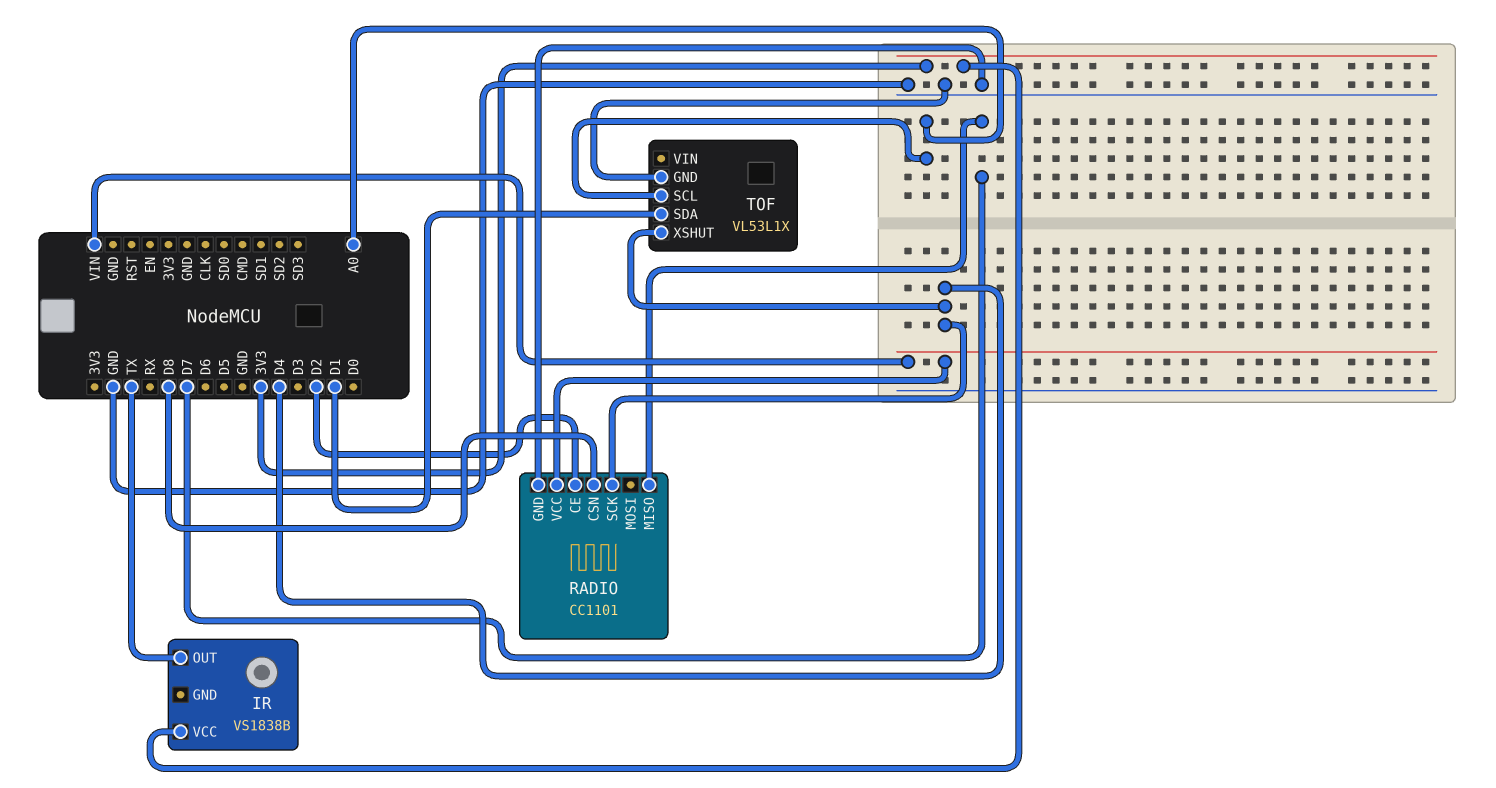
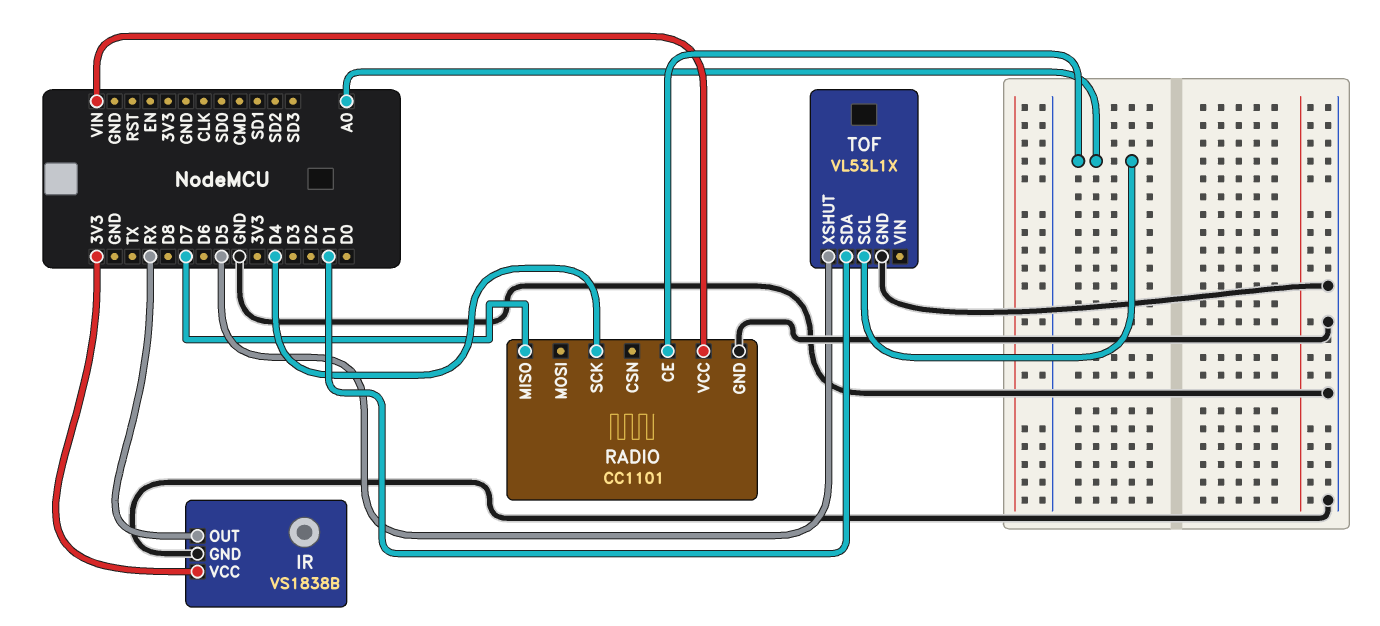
IR pin GND: none -> GND
IR pin OUT: TX -> RX
RADIO pin CE: D2 -> A0
RADIO pin CSN: D8 -> none
TOF pin XSHUT: D4 -> D5

